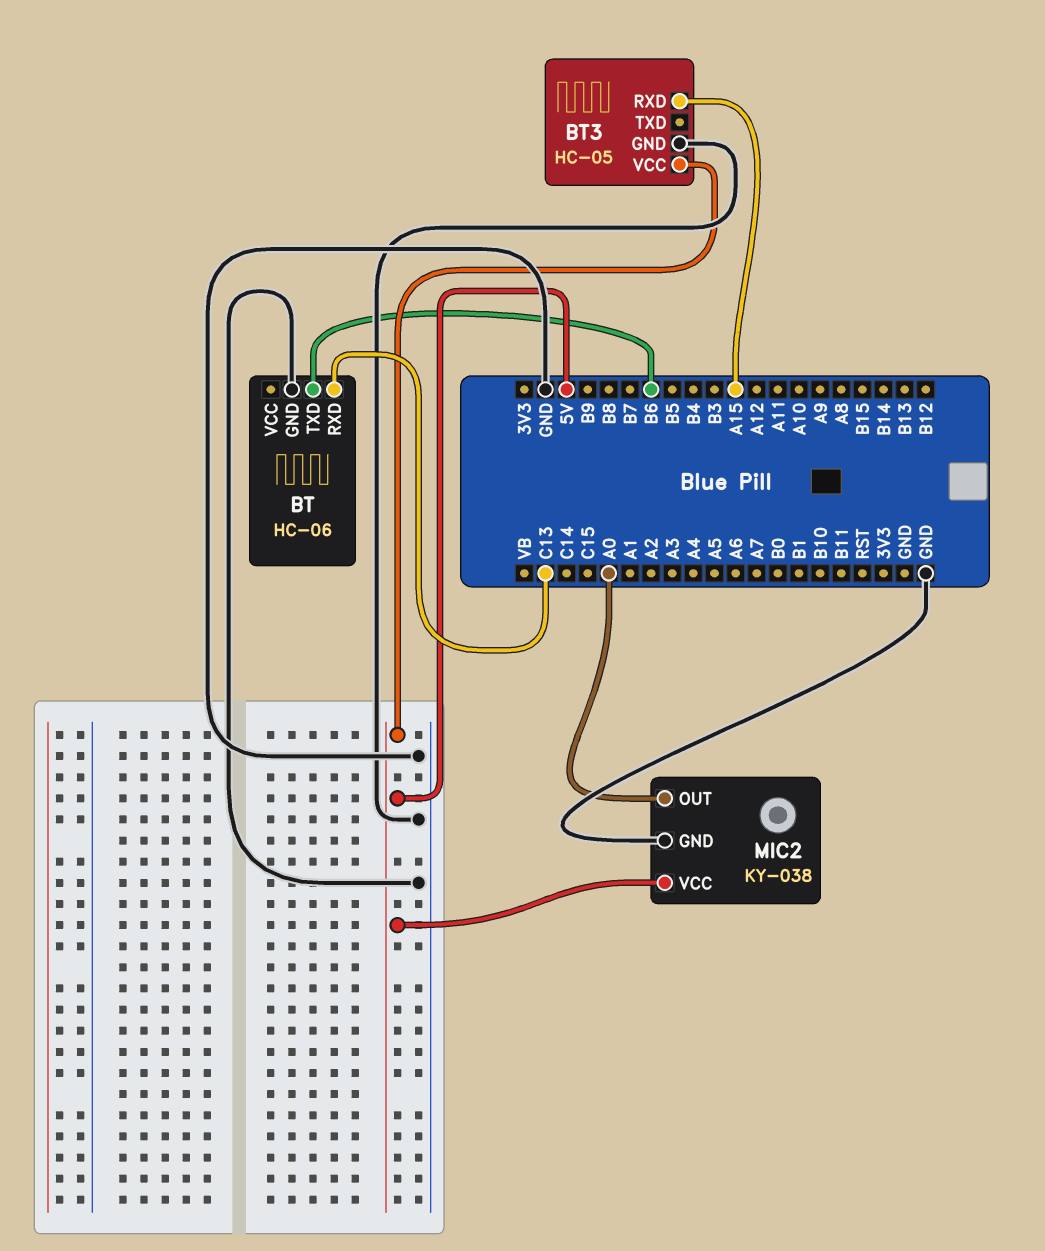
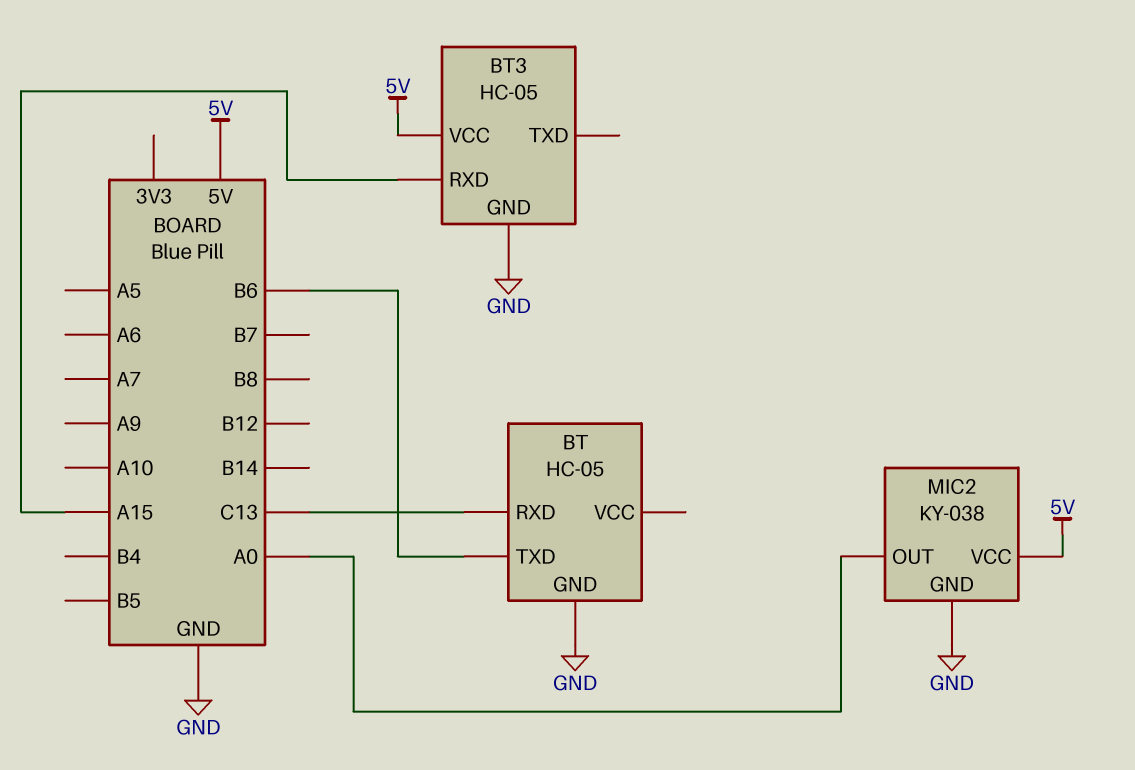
BT: HC-06 -> HC-05

